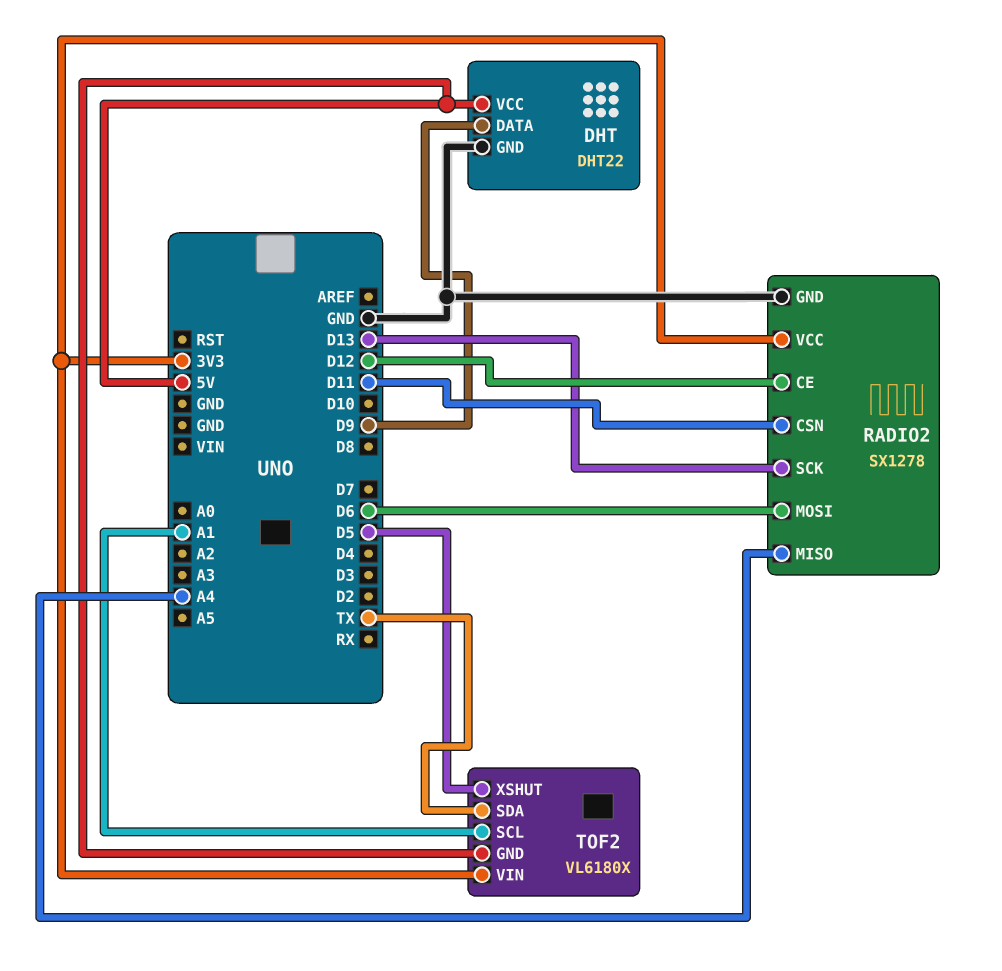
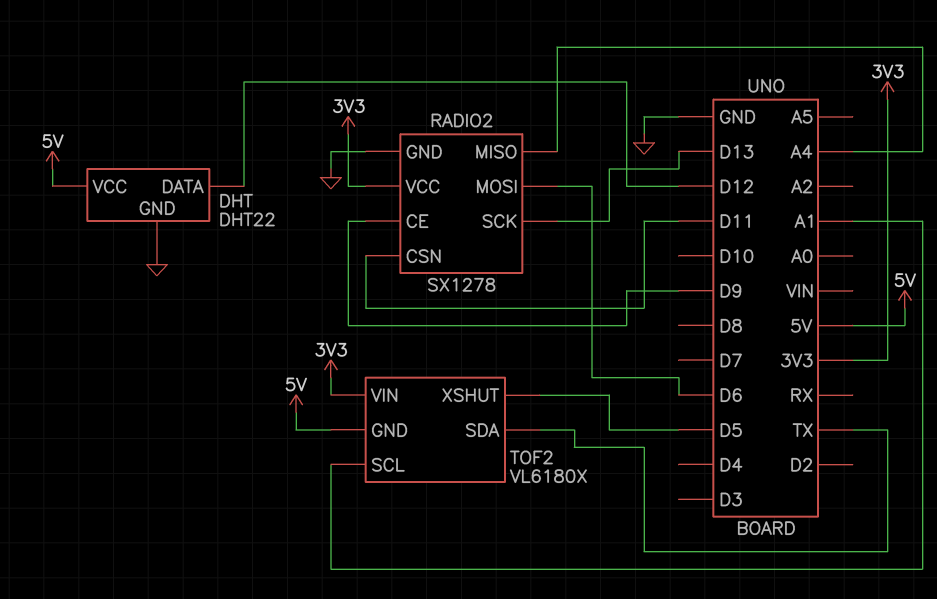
DHT pin DATA: D9 -> D12
RADIO2 pin CE: D12 -> D9

